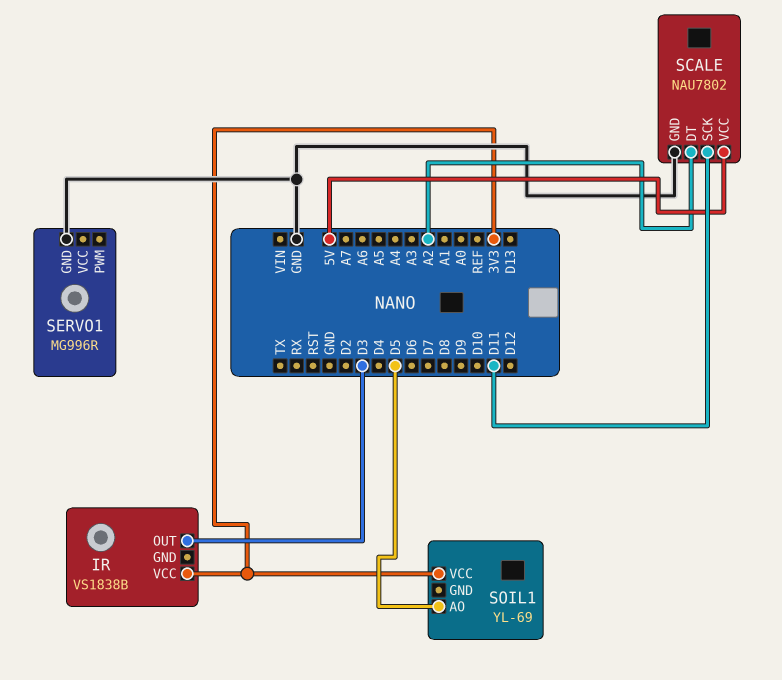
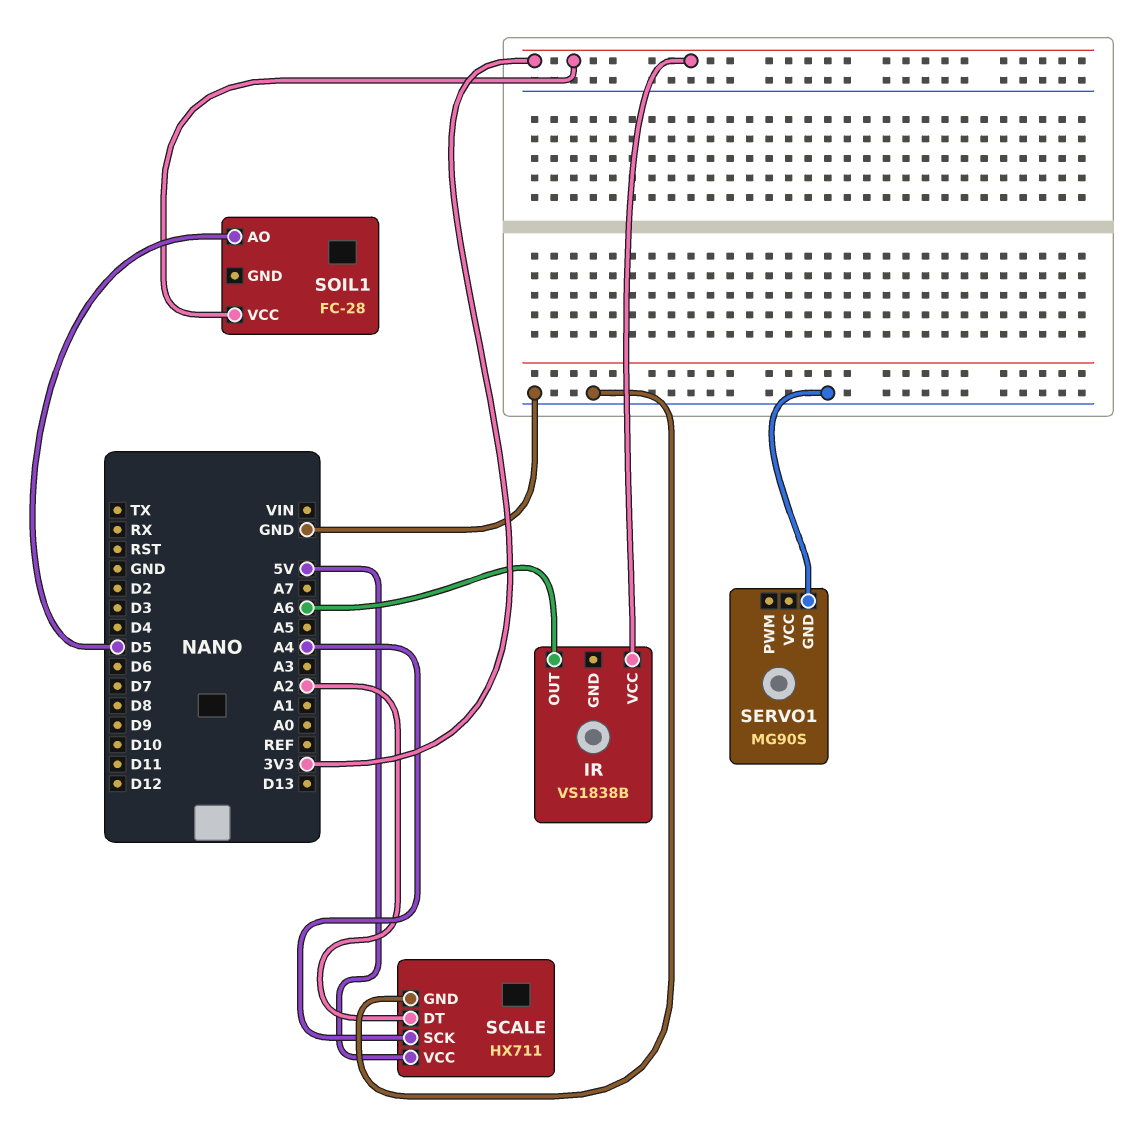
IR pin OUT: D3 -> A6
SCALE: NAU7802 -> HX711
SCALE pin SCK: D11 -> A4
SERVO1: MG996R -> MG90S
SOIL1: YL-69 -> FC-28

